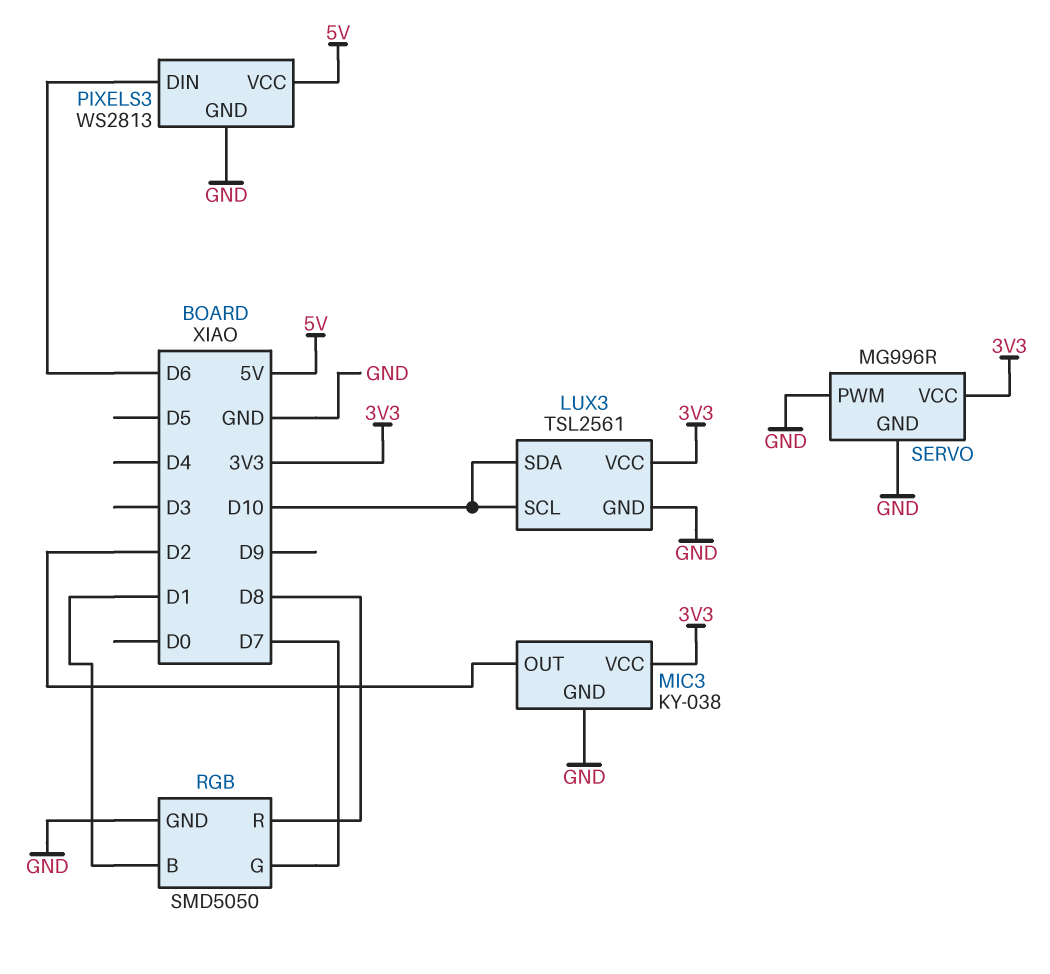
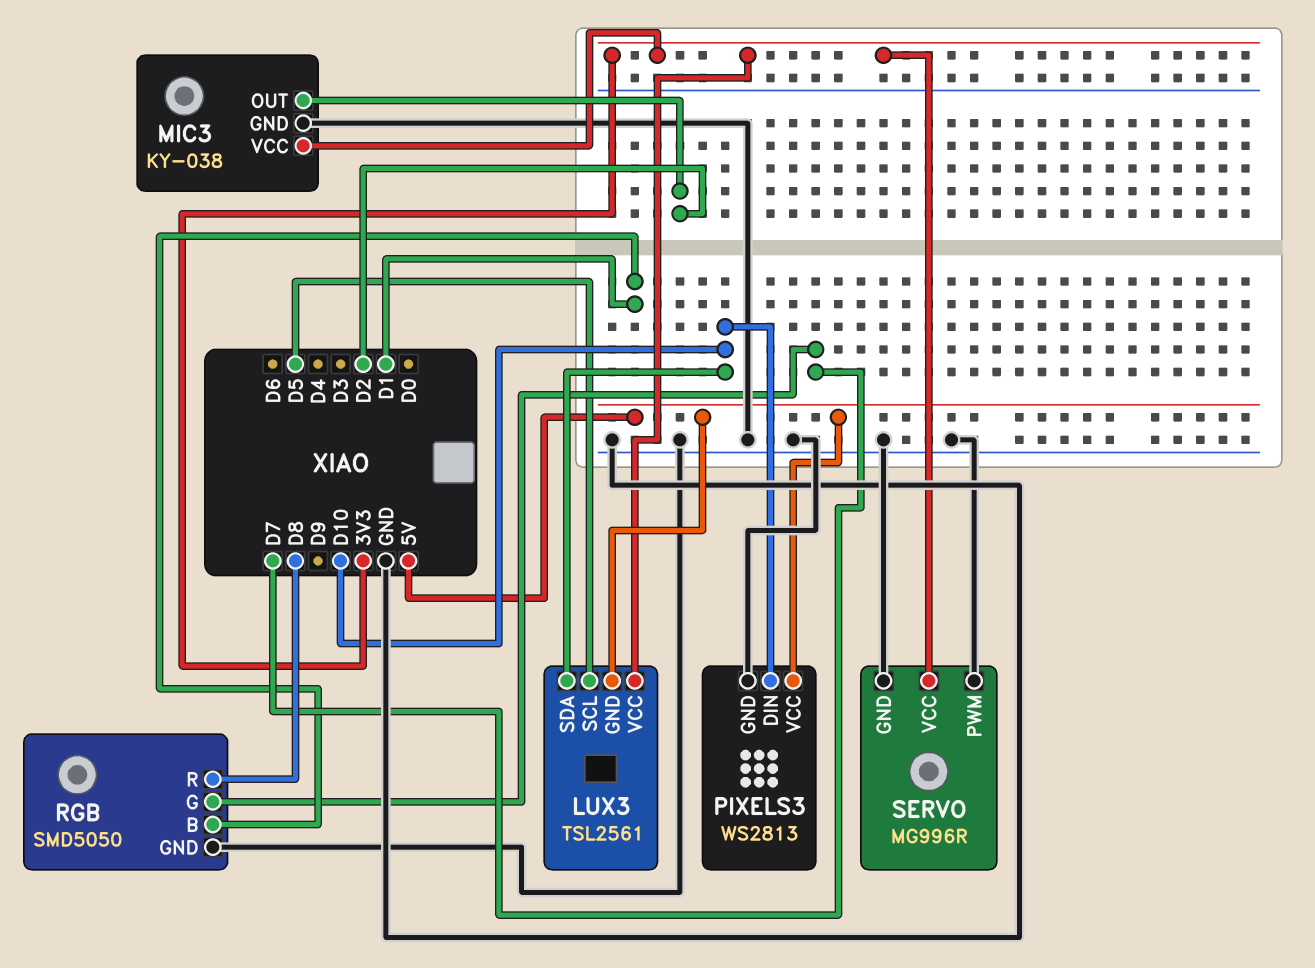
LUX3 pin GND: GND -> 5V
LUX3 pin SCL: D10 -> D5
PIXELS3 pin DIN: D6 -> D10

